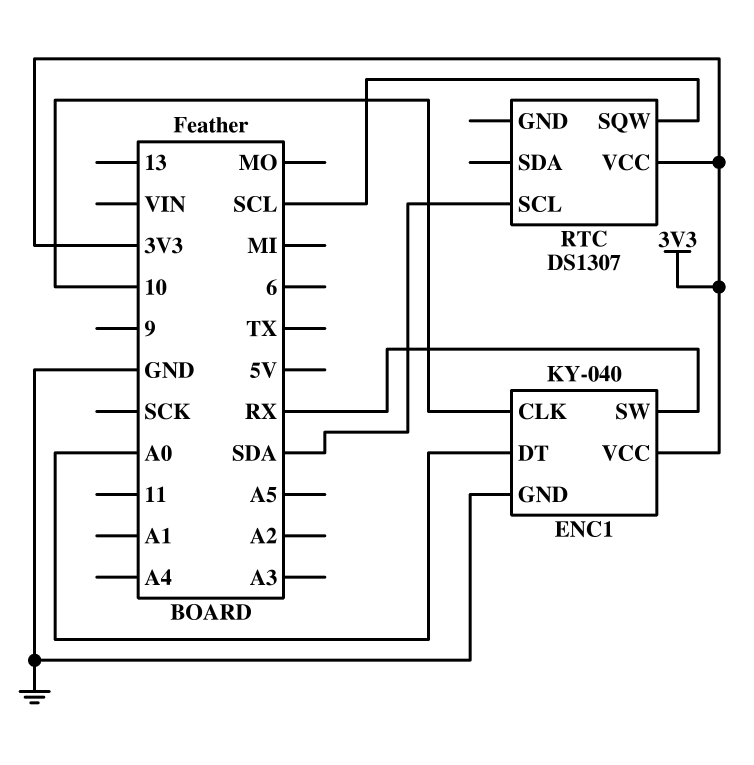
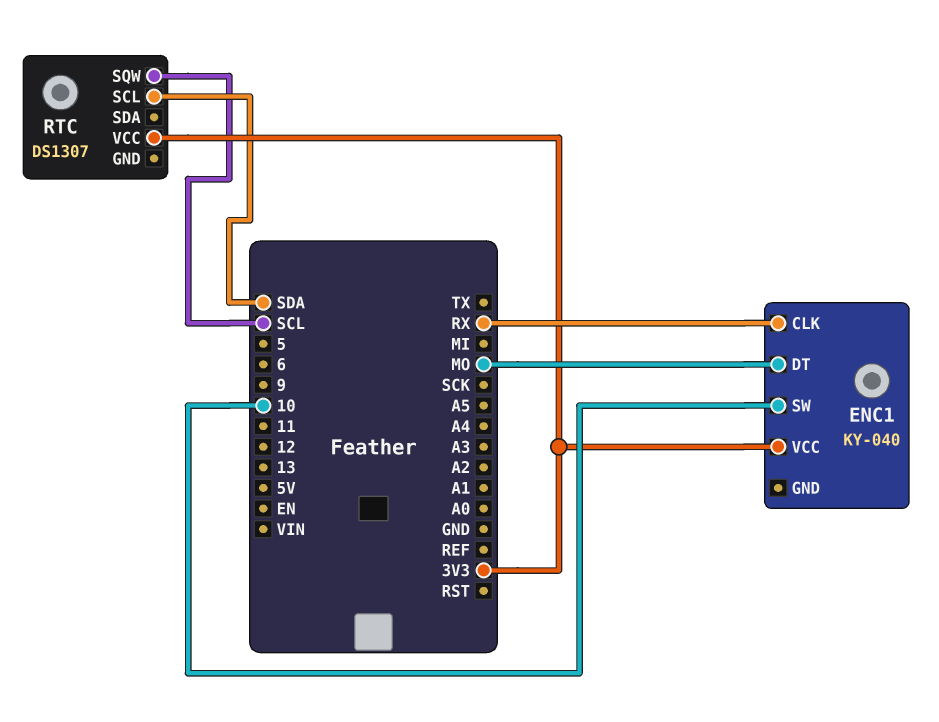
ENC1 pin CLK: 10 -> RX
ENC1 pin DT: A0 -> MO
ENC1 pin GND: GND -> none
ENC1 pin SW: RX -> 10

